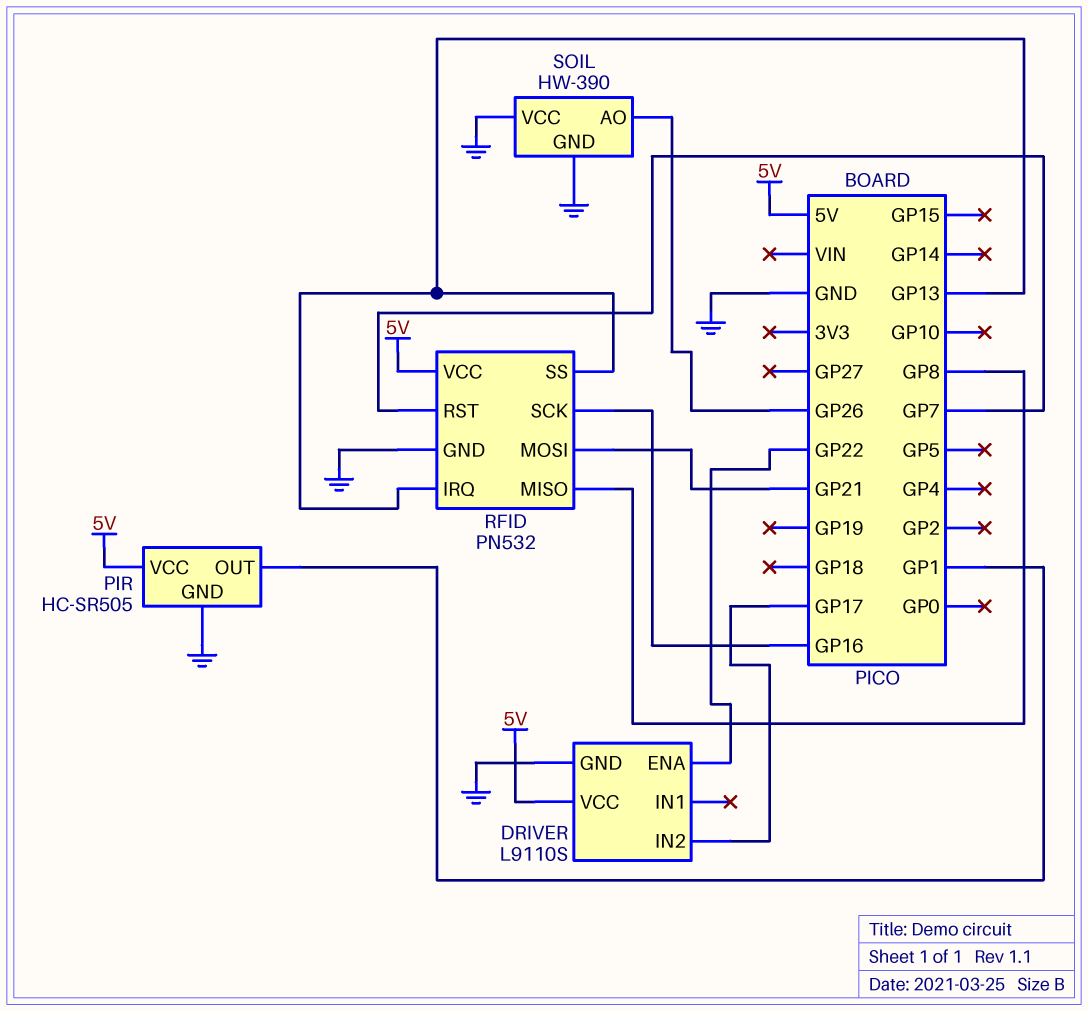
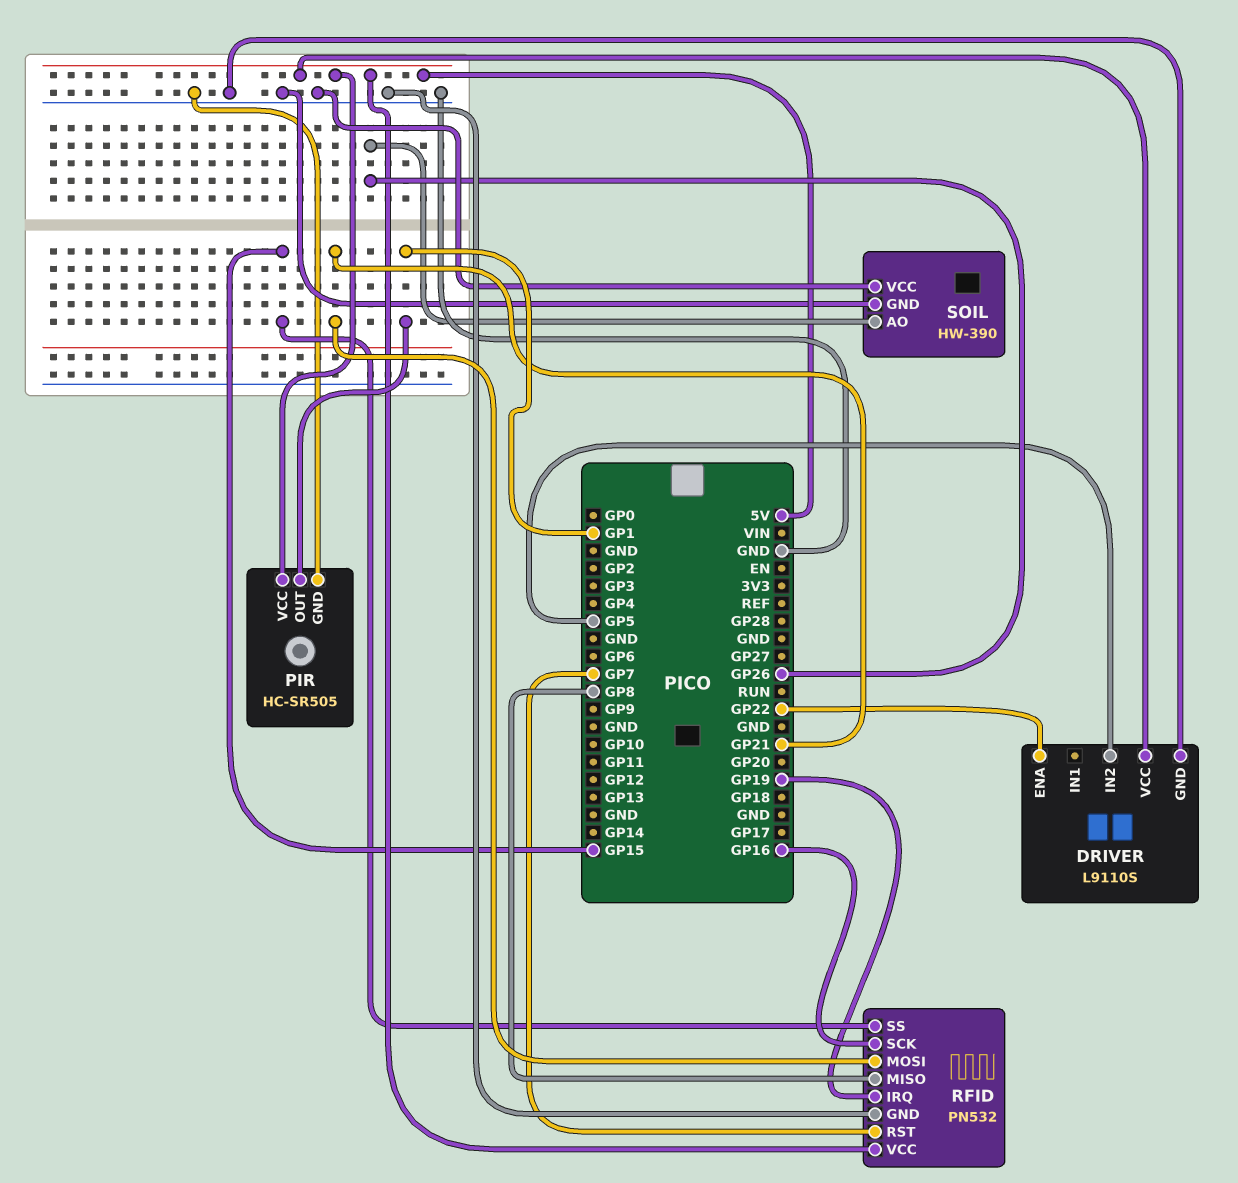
DRIVER pin IN2: GP17 -> GP5
RFID pin IRQ: GP13 -> GP19
RFID pin SS: GP13 -> GP15

